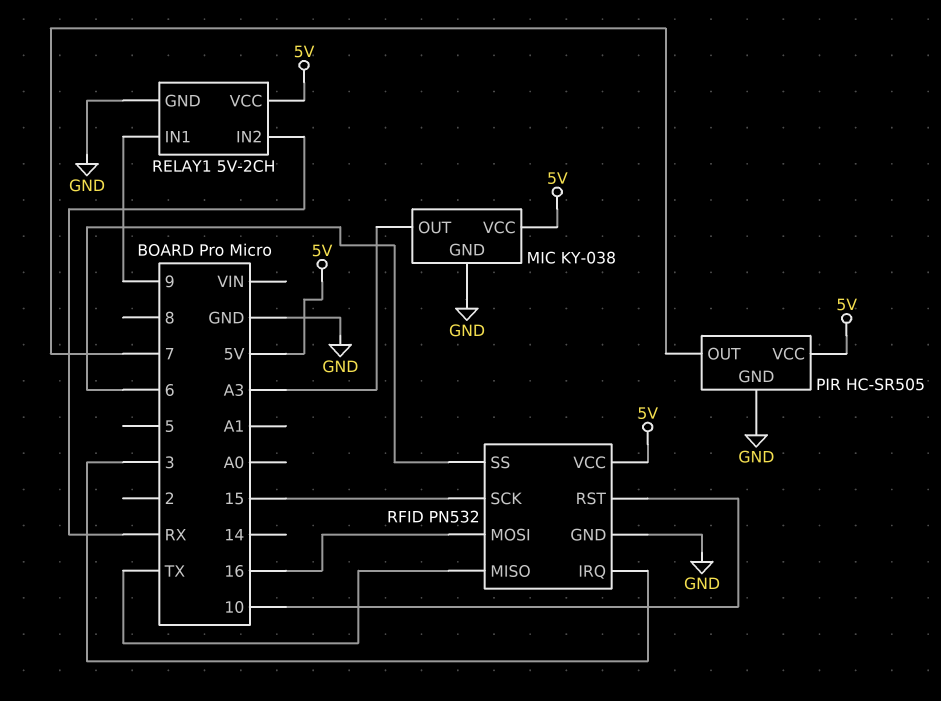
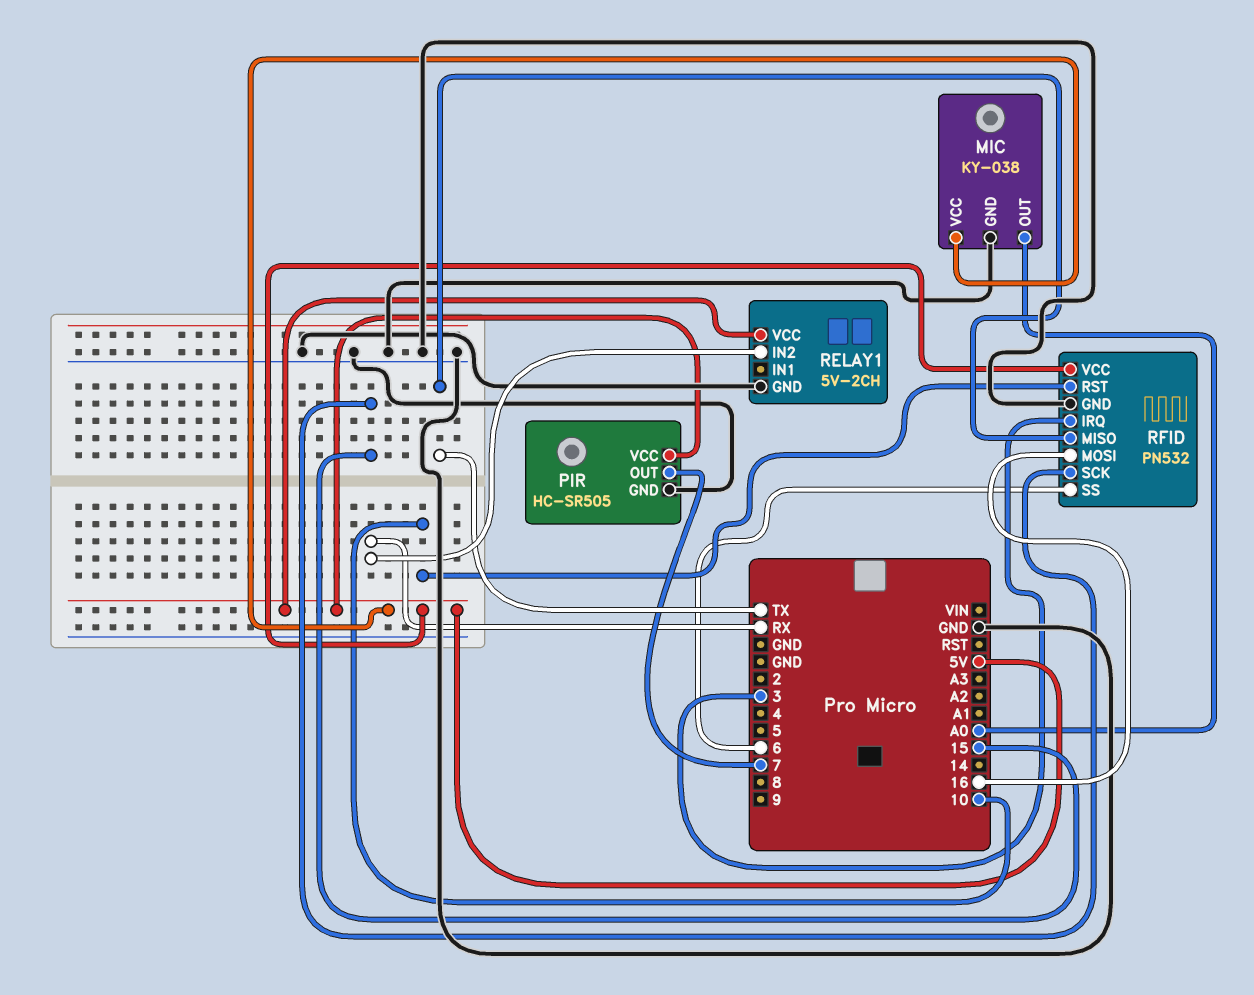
MIC pin OUT: A3 -> A0
RELAY1 pin IN1: 9 -> none

